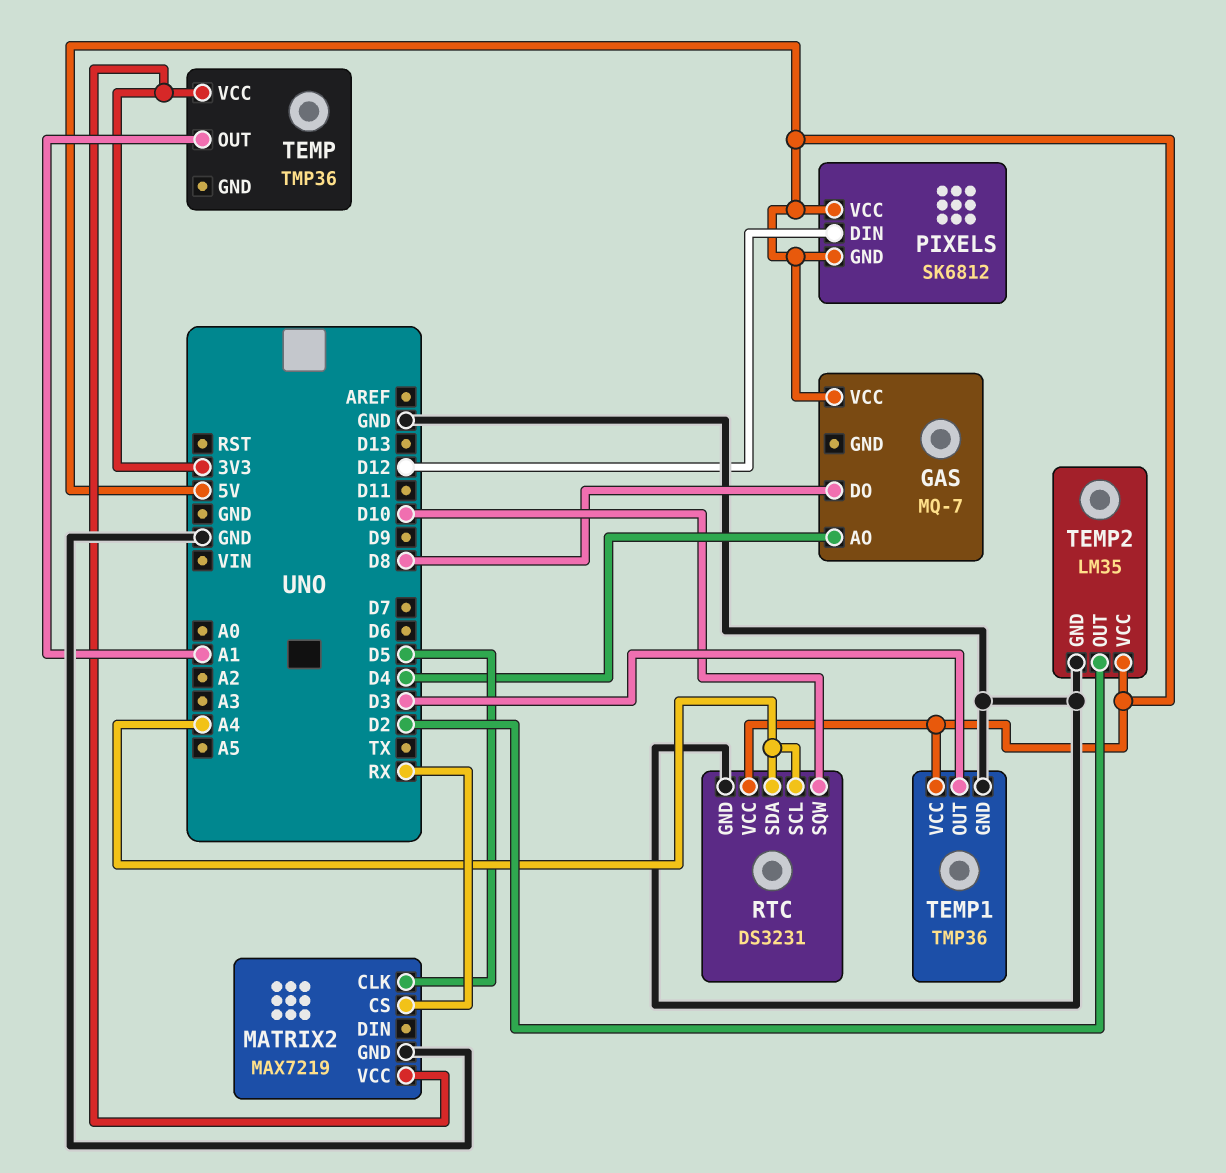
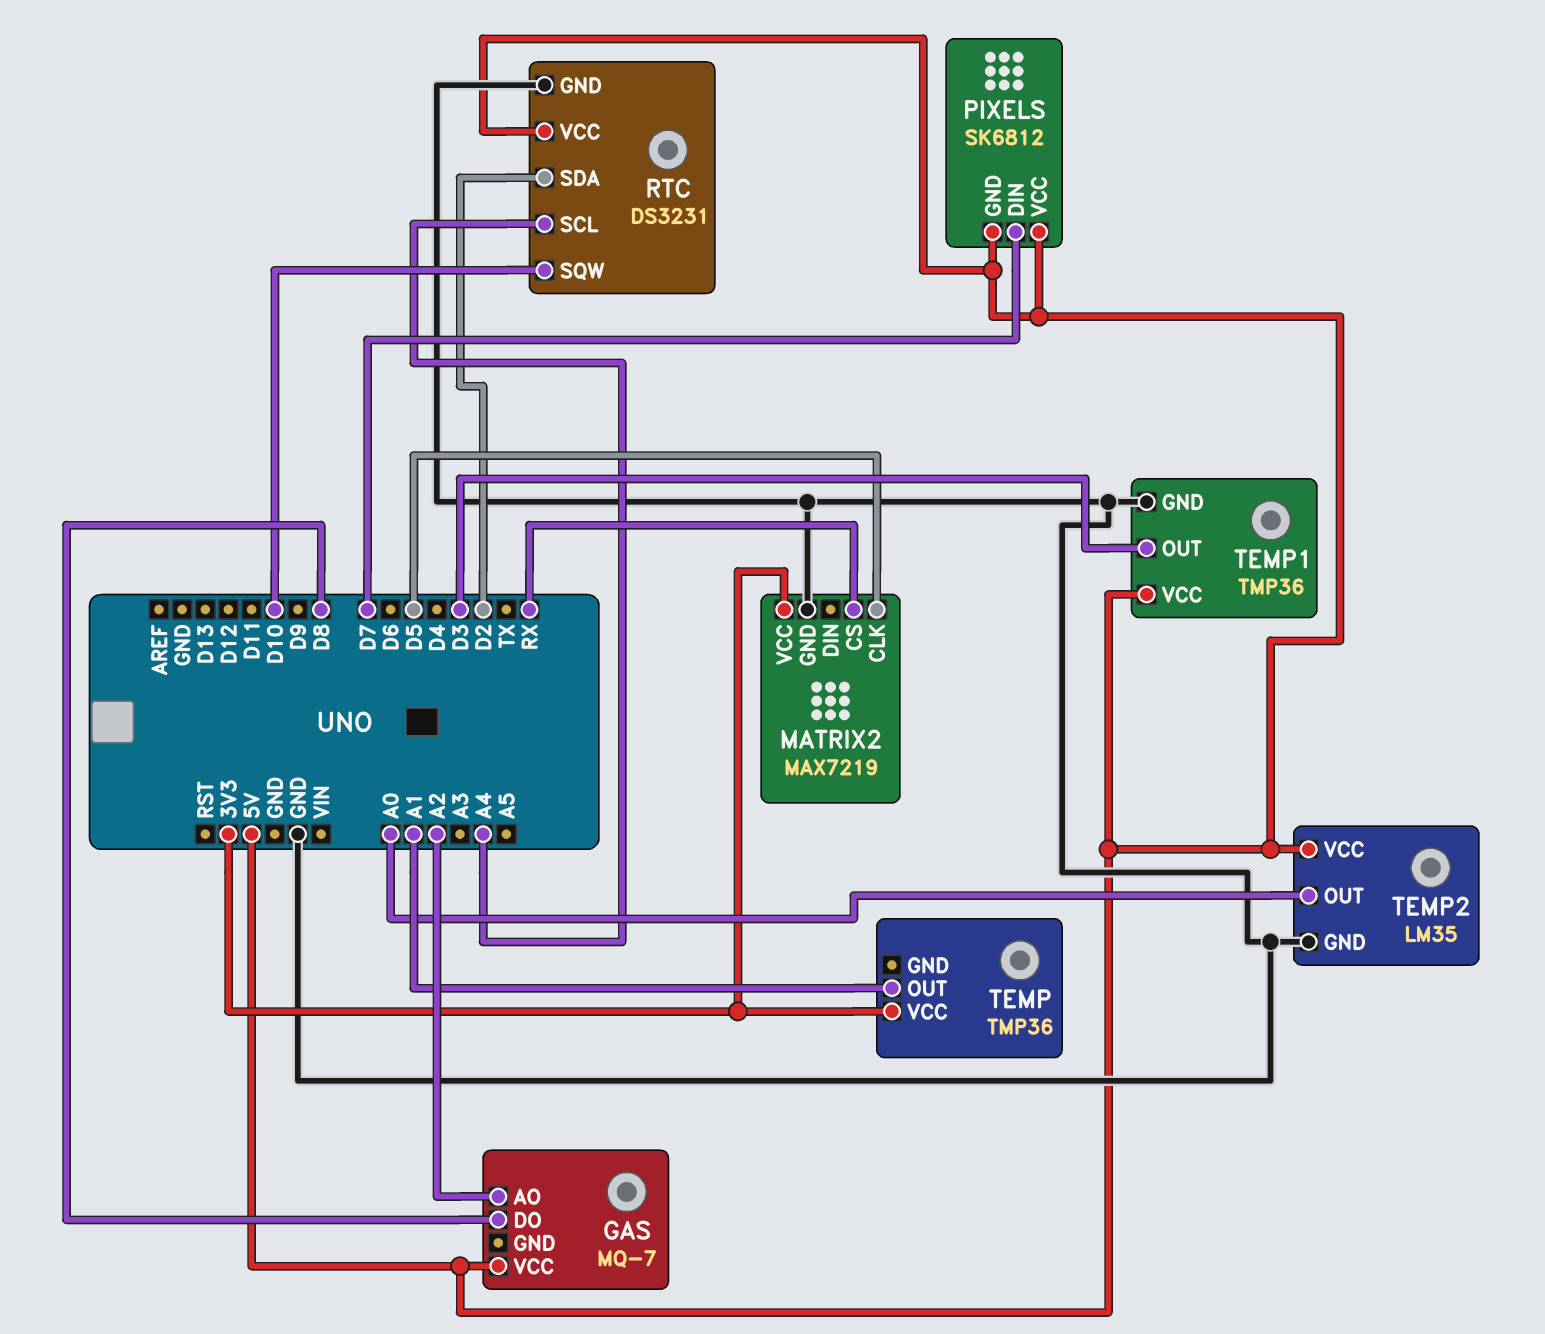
GAS pin AO: D4 -> A2
PIXELS pin DIN: D12 -> D7
RTC pin SDA: A4 -> D2
TEMP2 pin OUT: D2 -> A0

